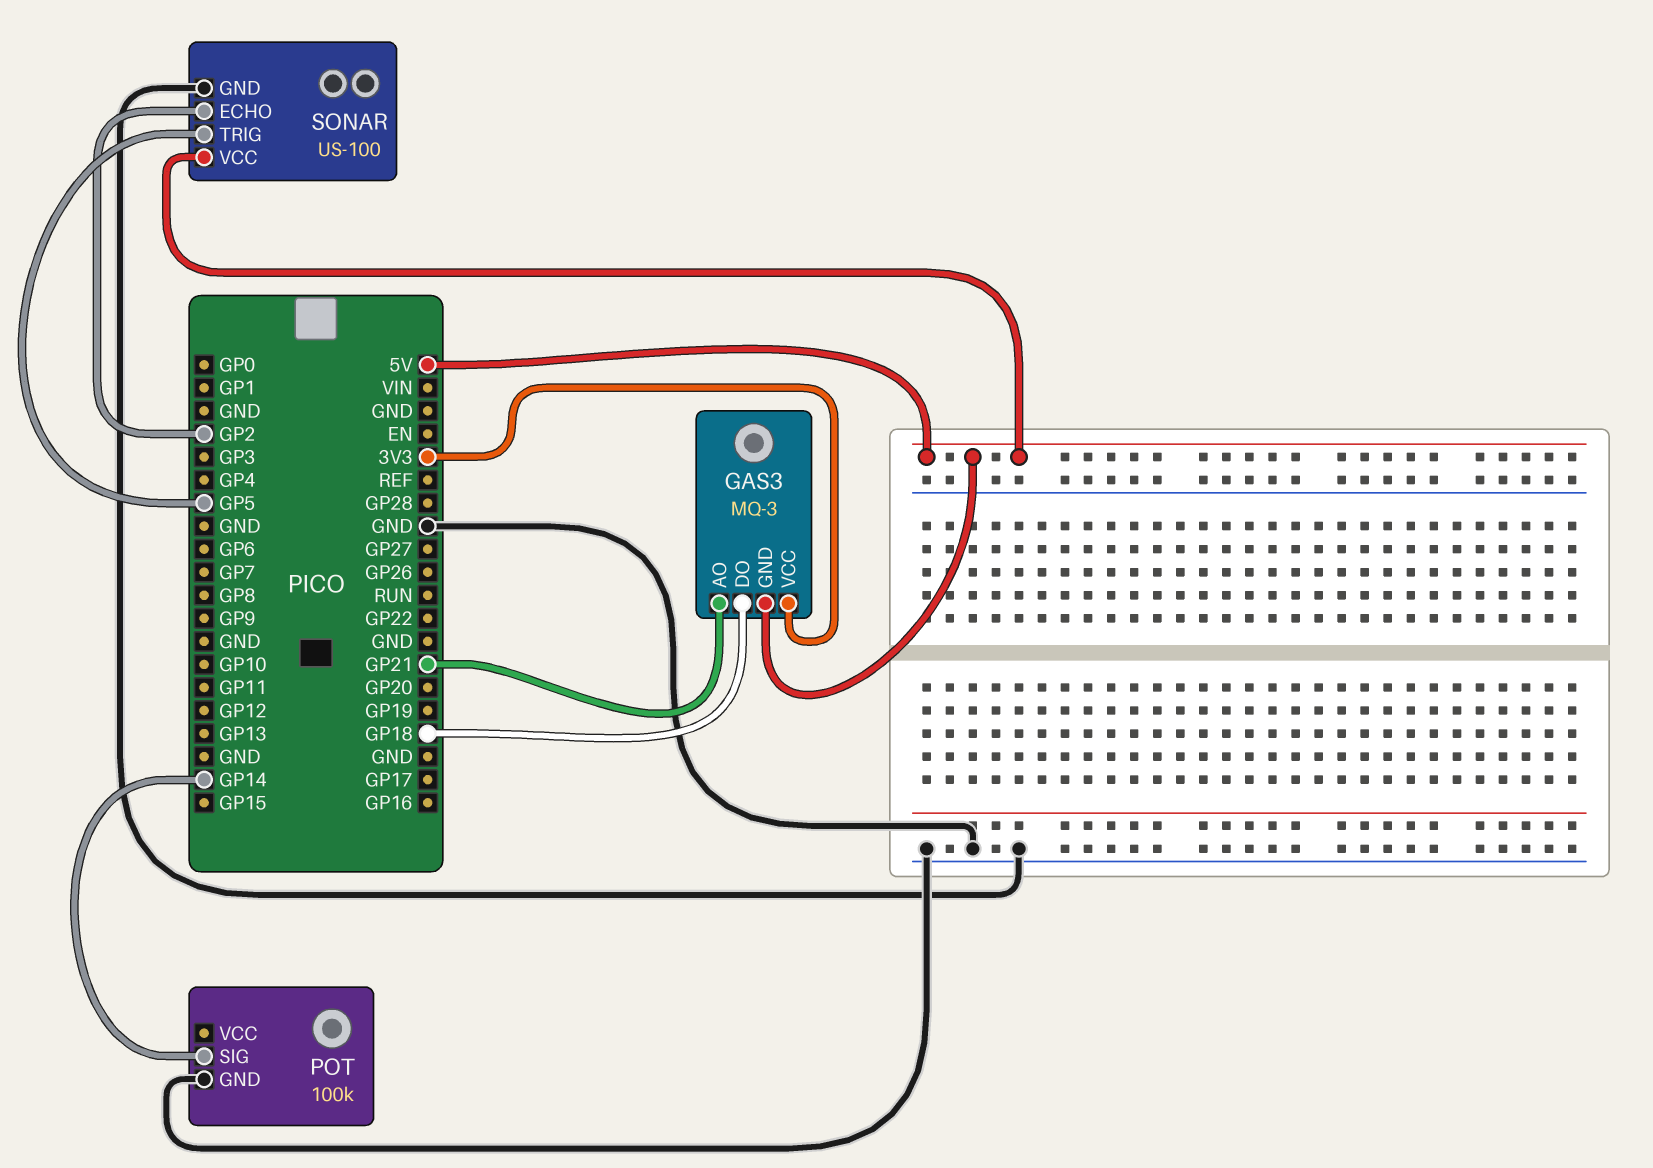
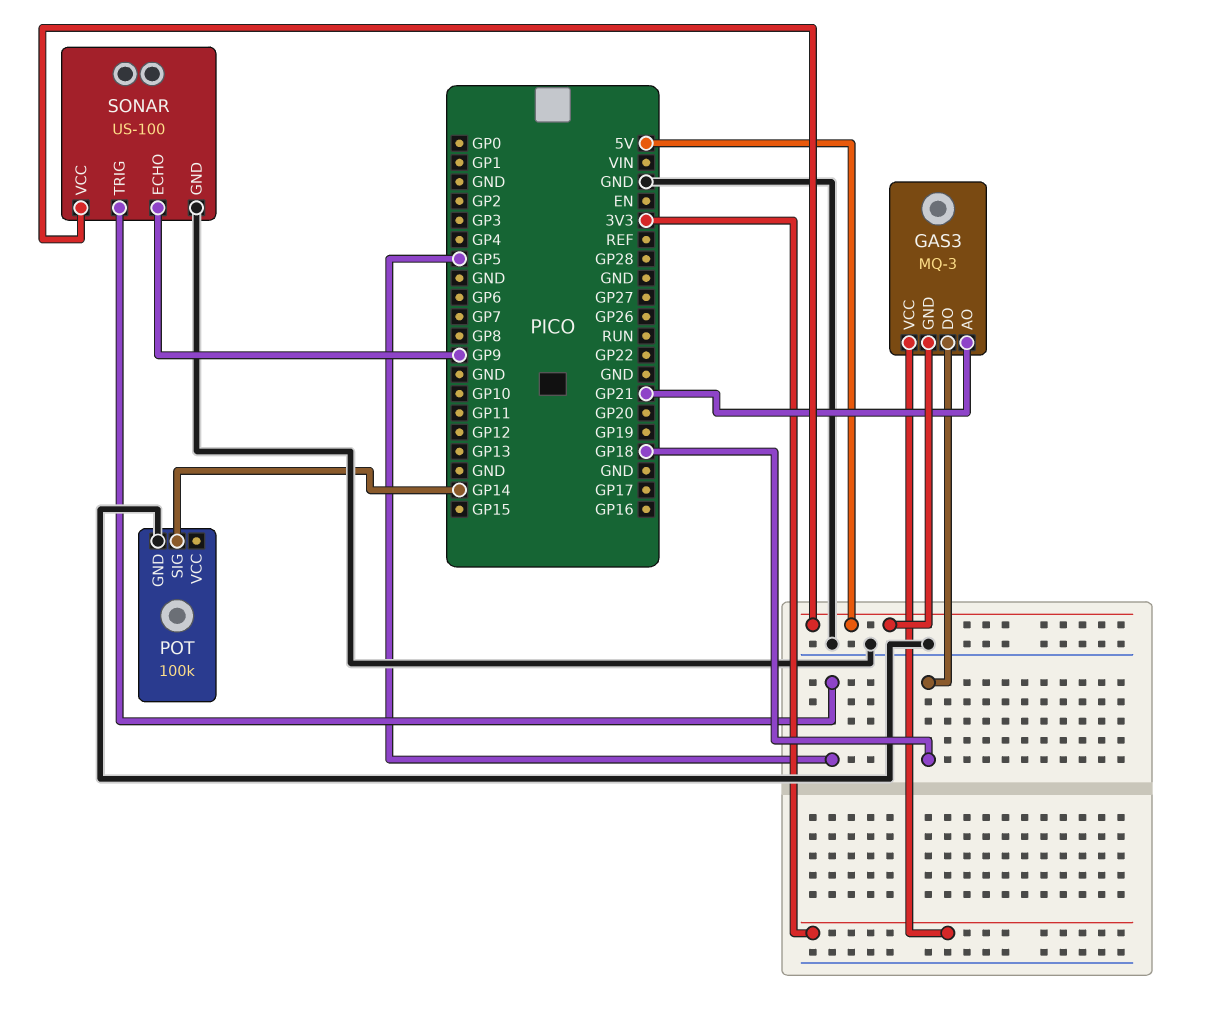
SONAR pin ECHO: GP2 -> GP9

